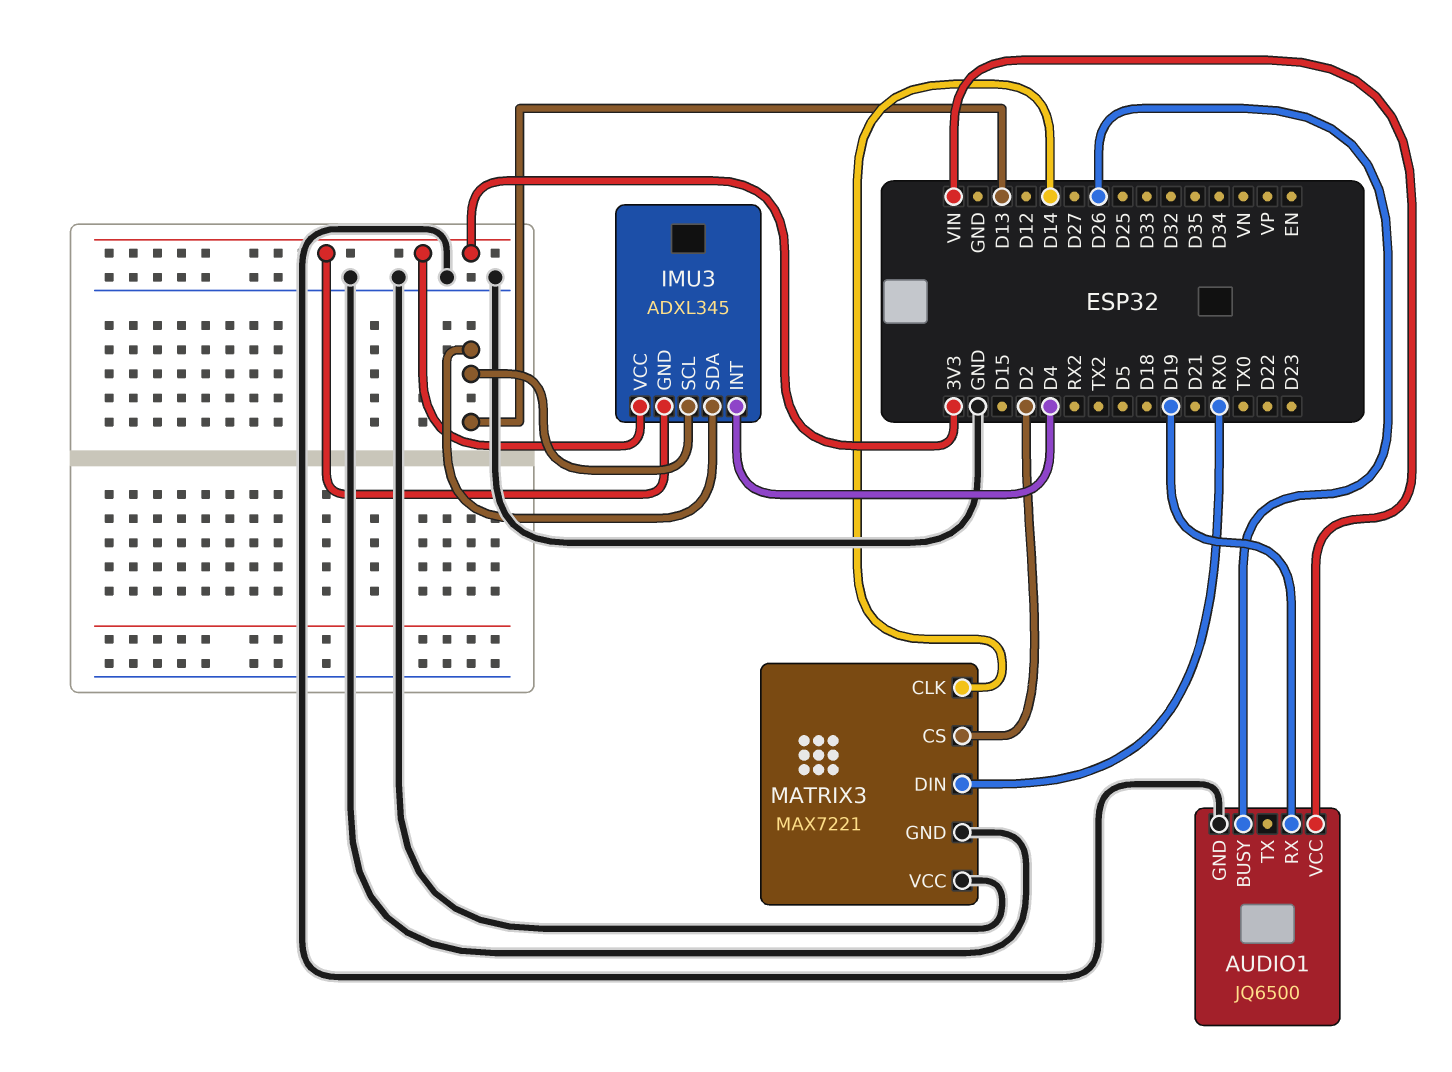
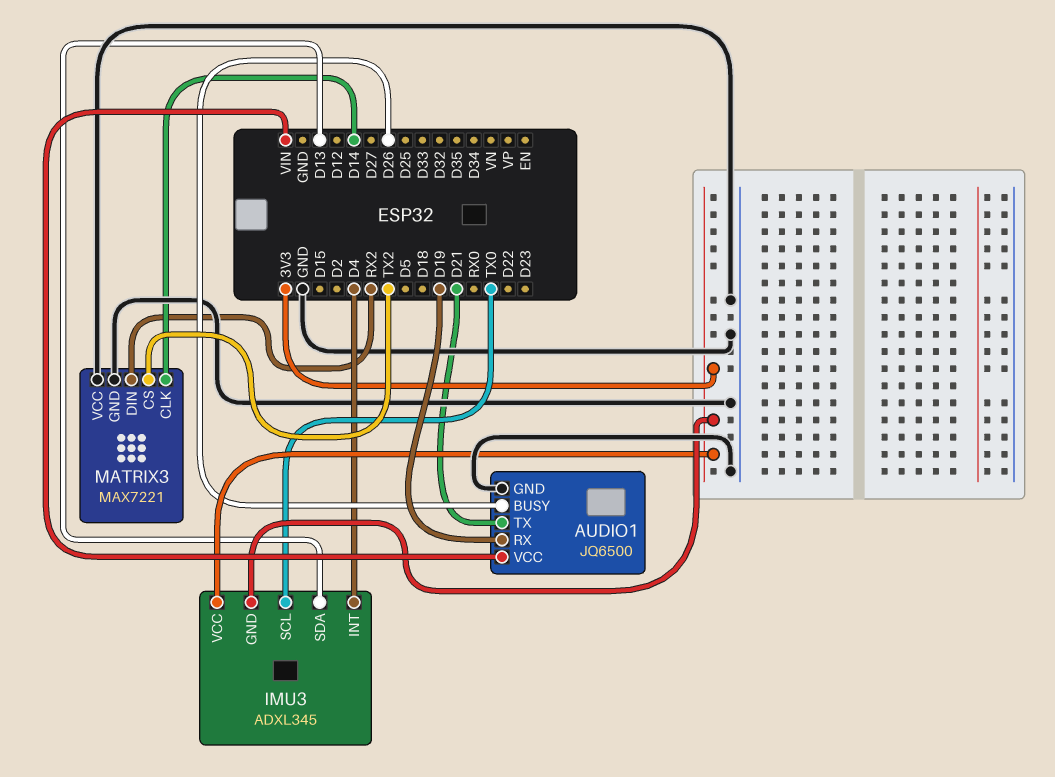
AUDIO1 pin TX: none -> D21
IMU3 pin SCL: D13 -> TX0
MATRIX3 pin CS: D2 -> TX2
MATRIX3 pin DIN: RX0 -> RX2

